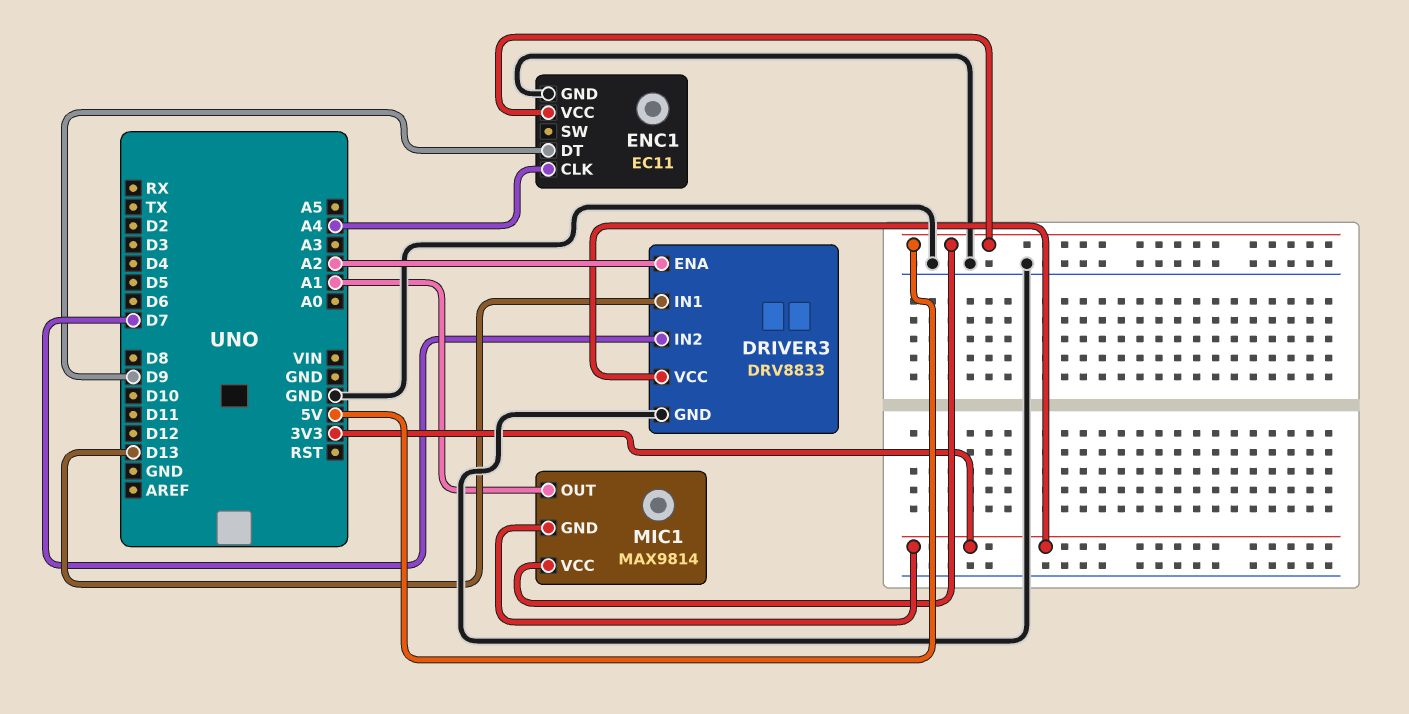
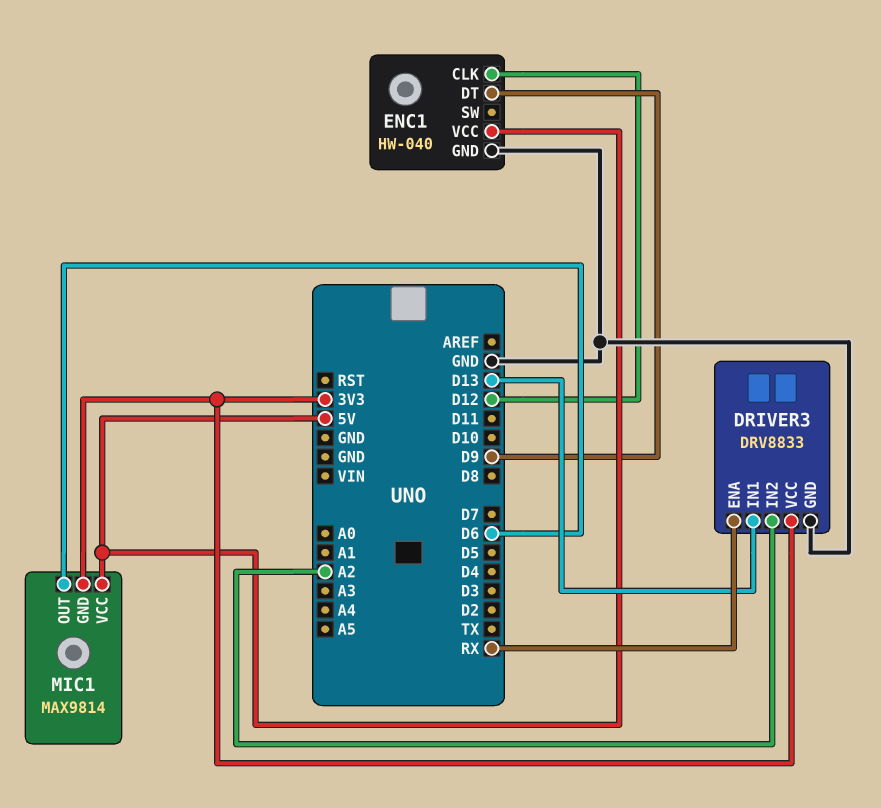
DRIVER3 pin ENA: A2 -> RX
DRIVER3 pin IN2: D7 -> A2
ENC1: EC11 -> HW-040
ENC1 pin CLK: A4 -> D12
MIC1 pin OUT: A1 -> D6

